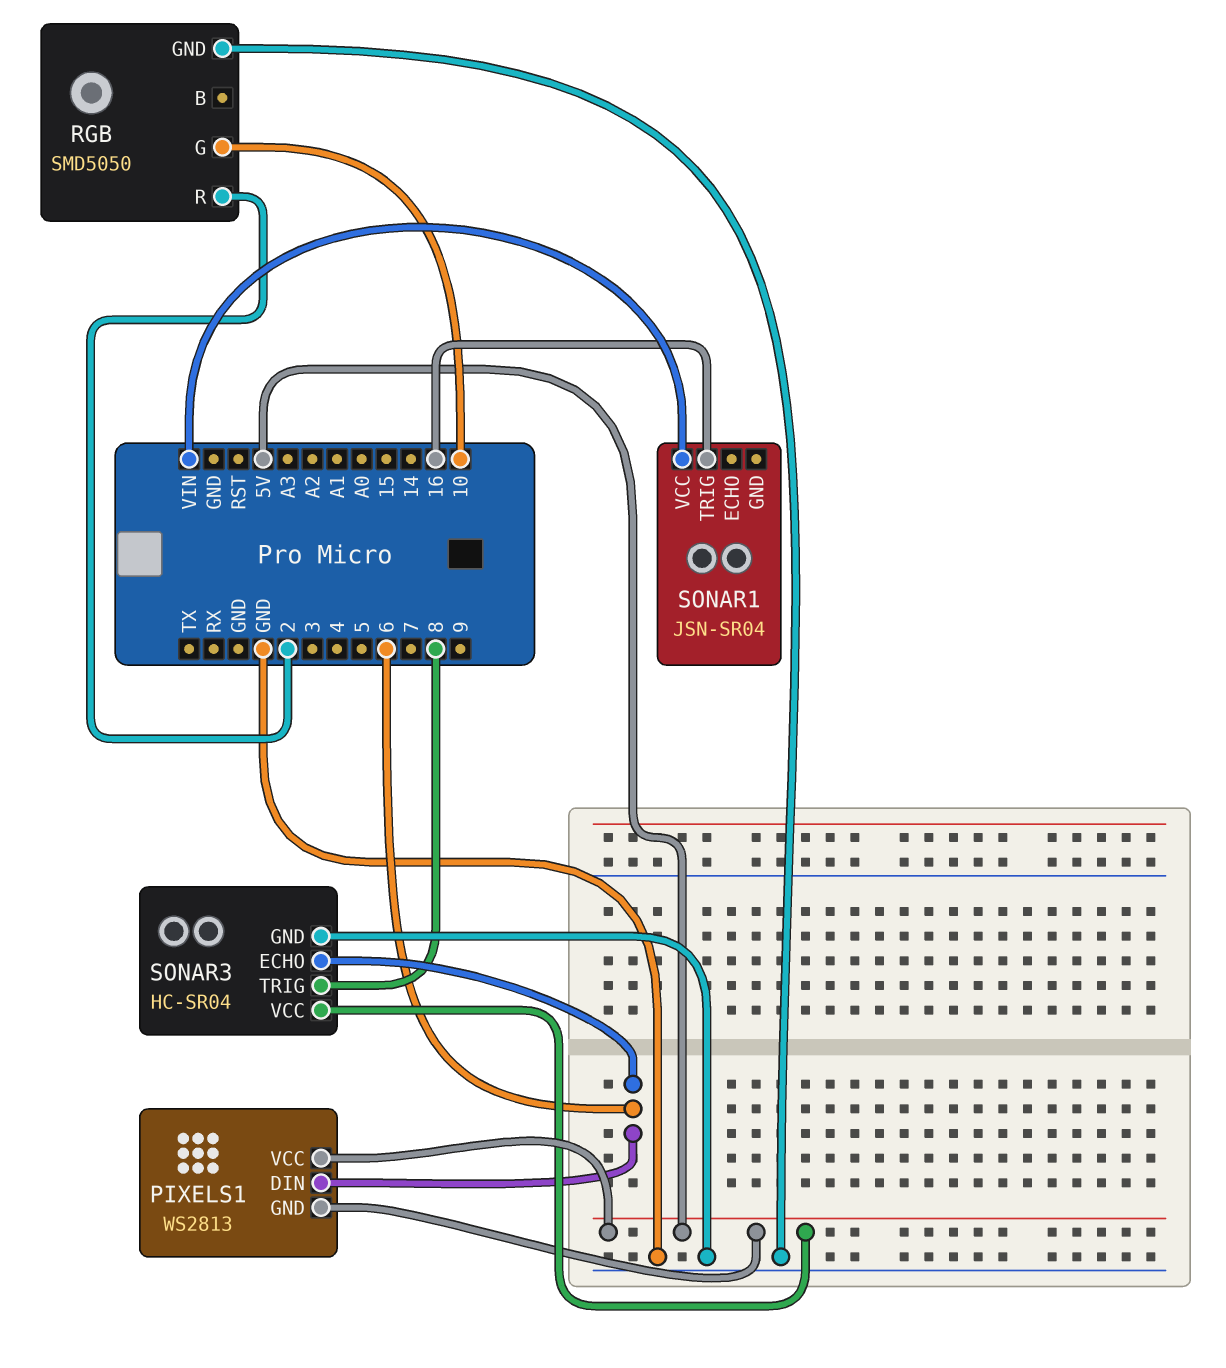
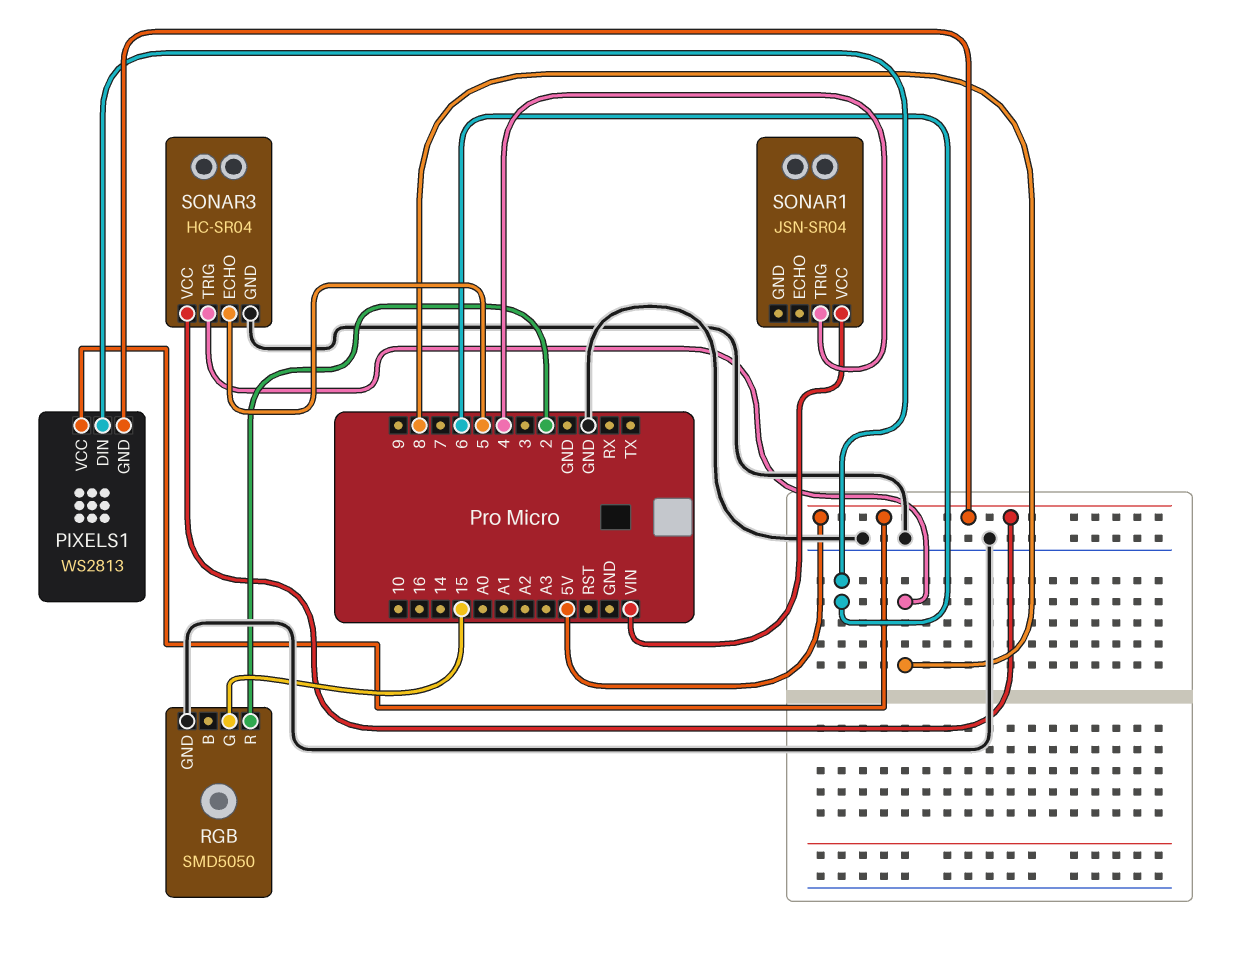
RGB pin G: 10 -> 15
SONAR1 pin TRIG: 16 -> 4
SONAR3 pin ECHO: 6 -> 5

